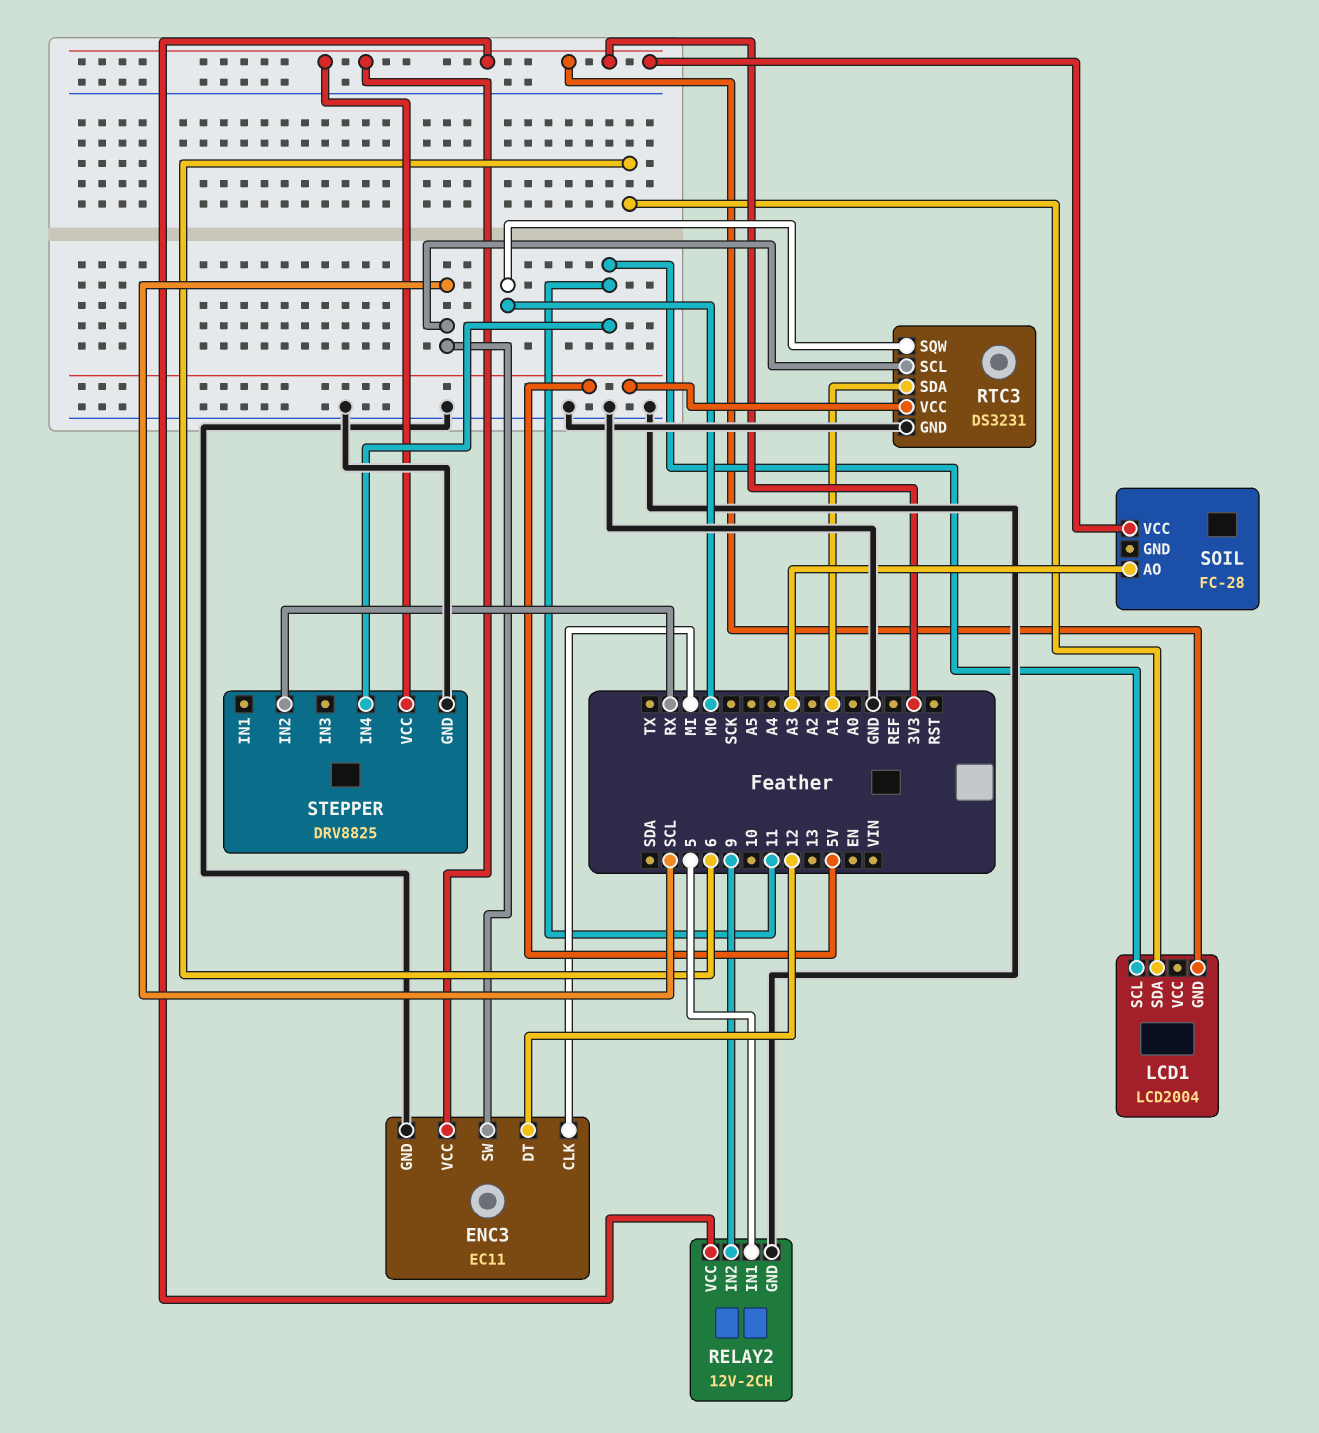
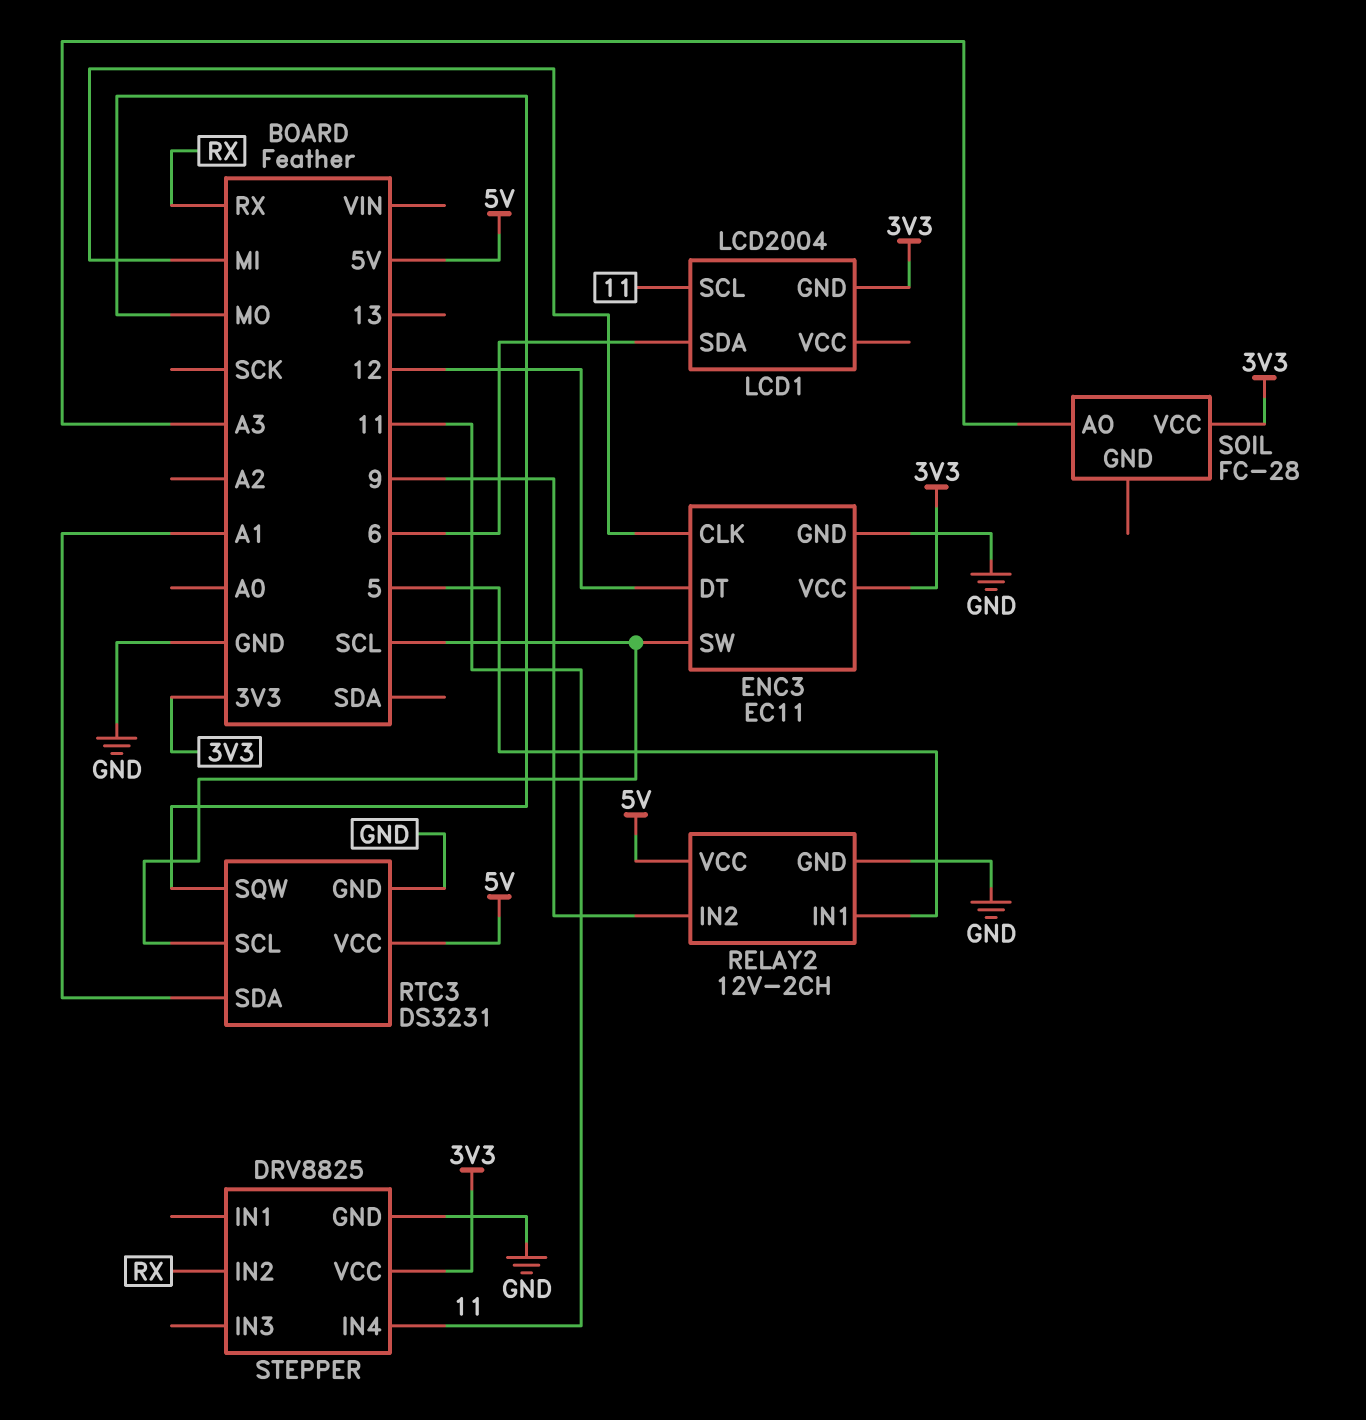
RELAY2 pin VCC: 3V3 -> 5V

